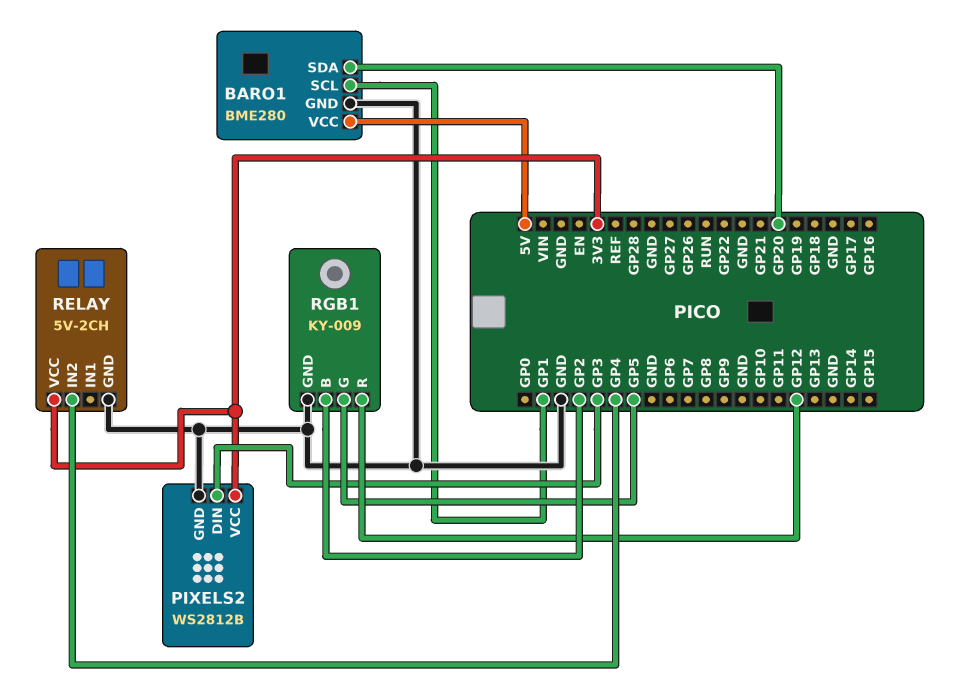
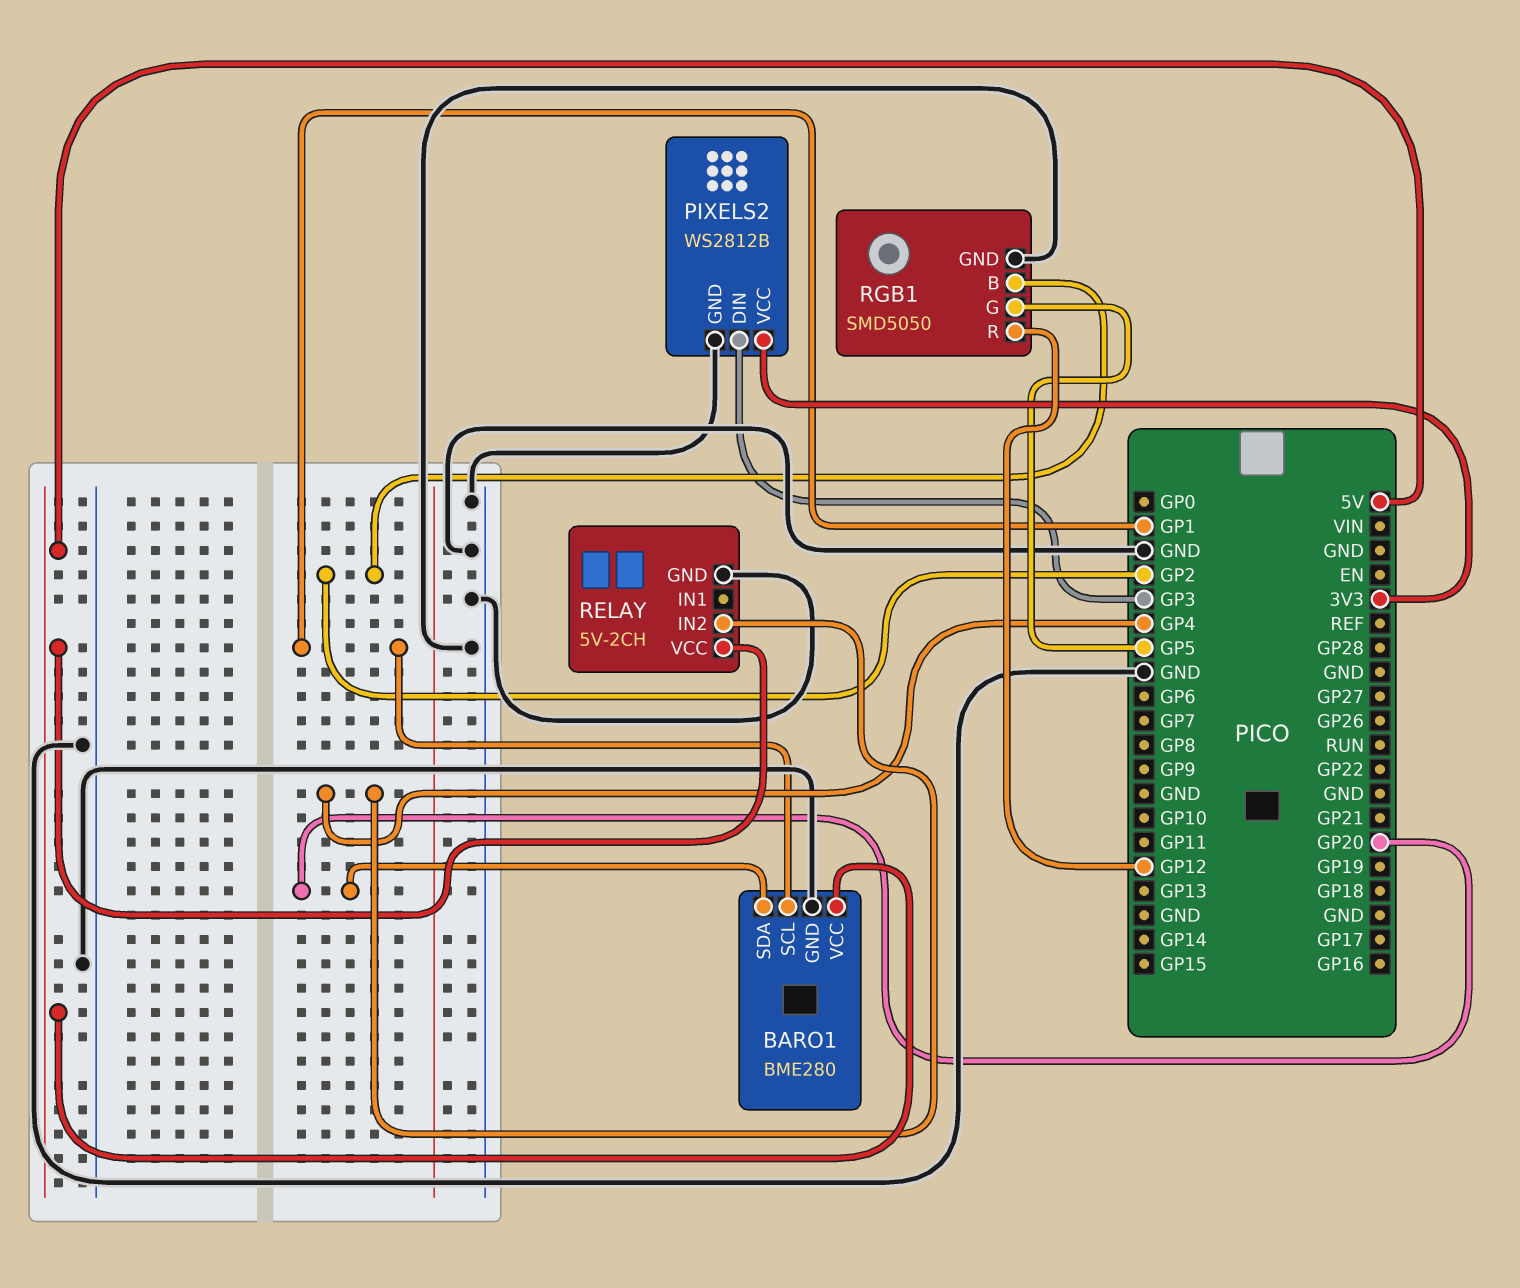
RELAY pin VCC: 3V3 -> 5V
RGB1: KY-009 -> SMD5050

